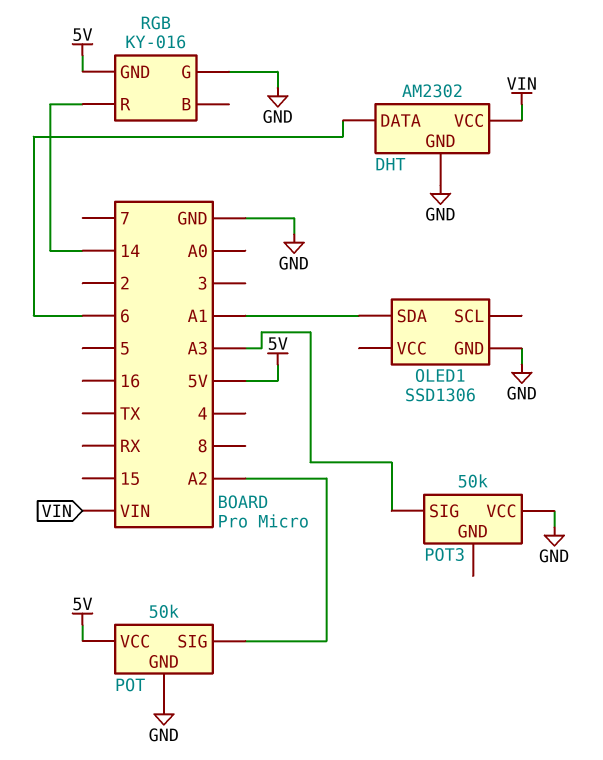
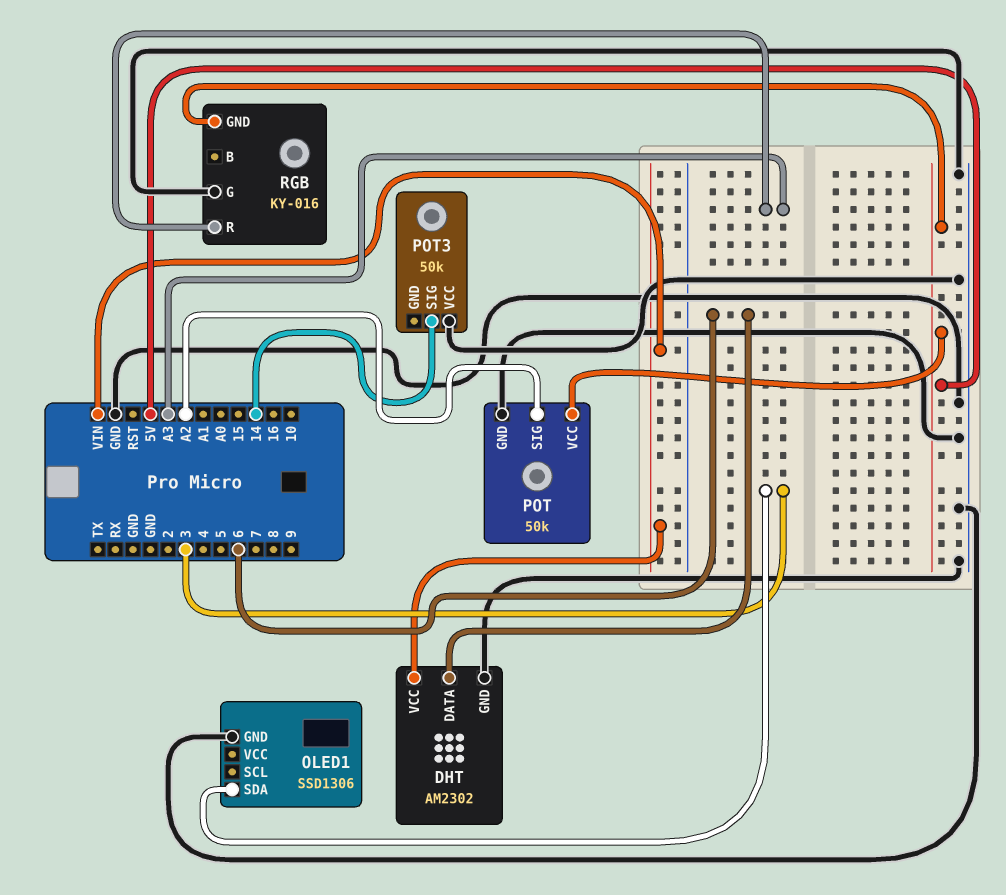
OLED1 pin SDA: A1 -> 3
POT3 pin SIG: A3 -> 14
RGB pin R: 14 -> A3

